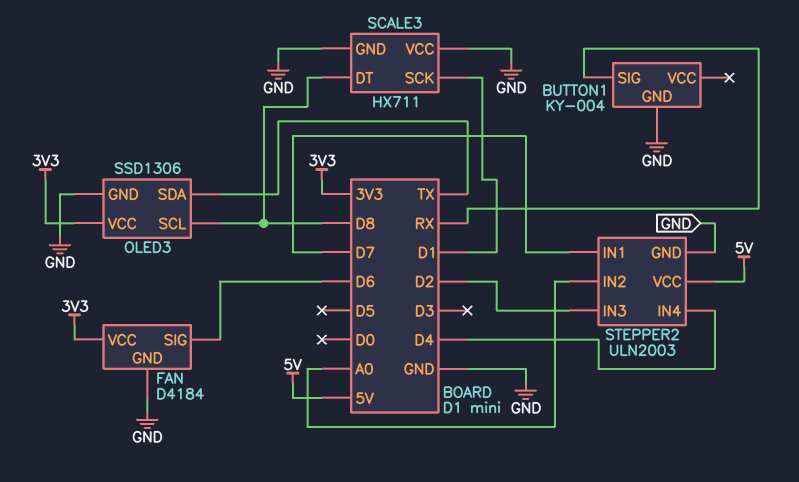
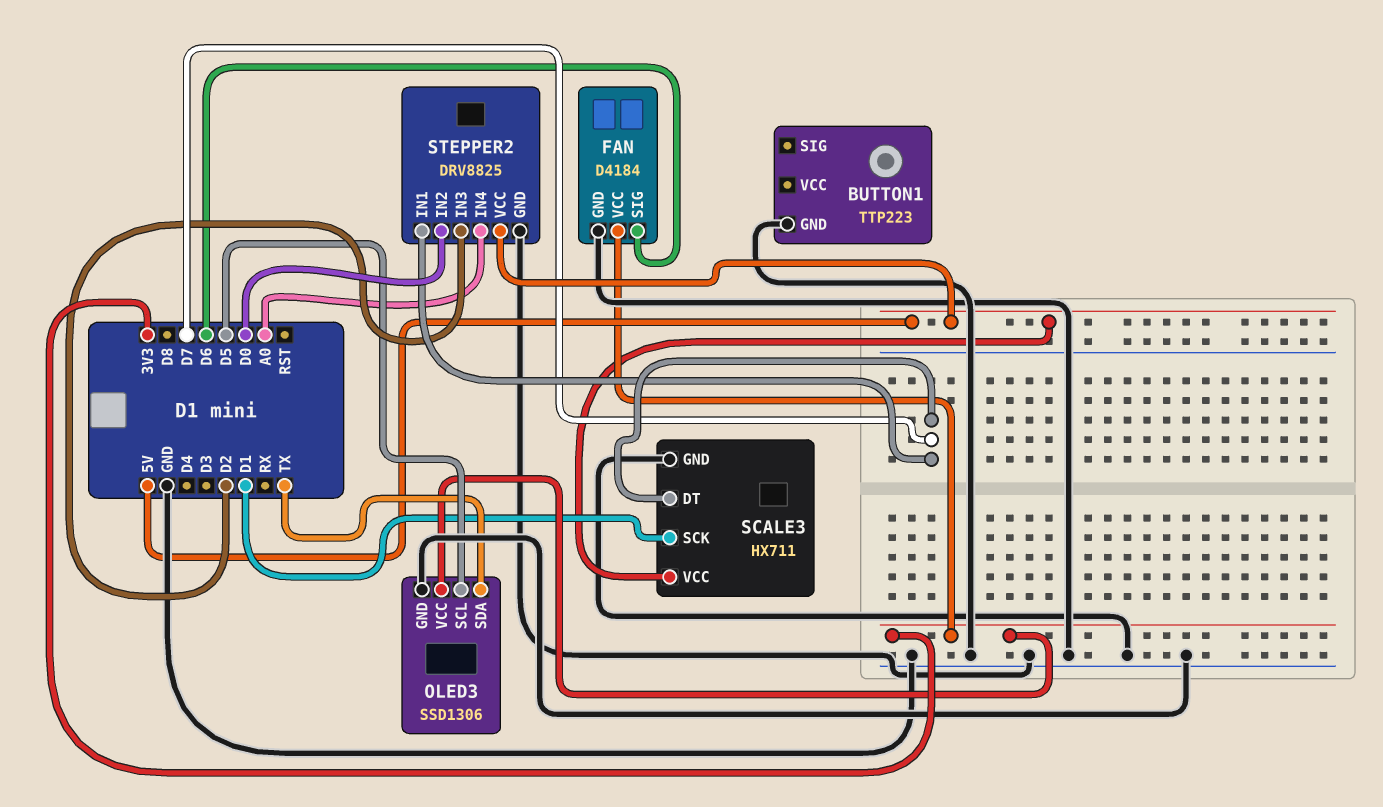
BUTTON1: KY-004 -> TTP223
BUTTON1 pin SIG: RX -> none
OLED3 pin SCL: D8 -> D5
SCALE3 pin DT: D8 -> D7
SCALE3 pin VCC: GND -> 5V
STEPPER2: ULN2003 -> DRV8825
STEPPER2 pin IN2: A0 -> D0
STEPPER2 pin IN4: D4 -> A0

